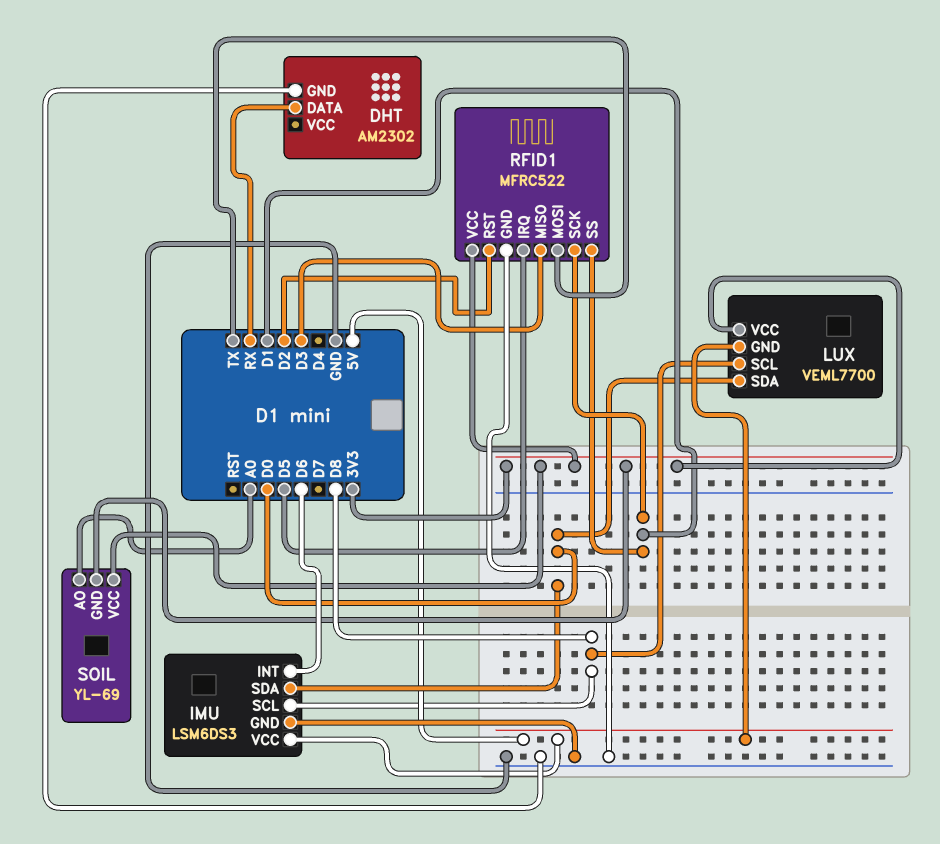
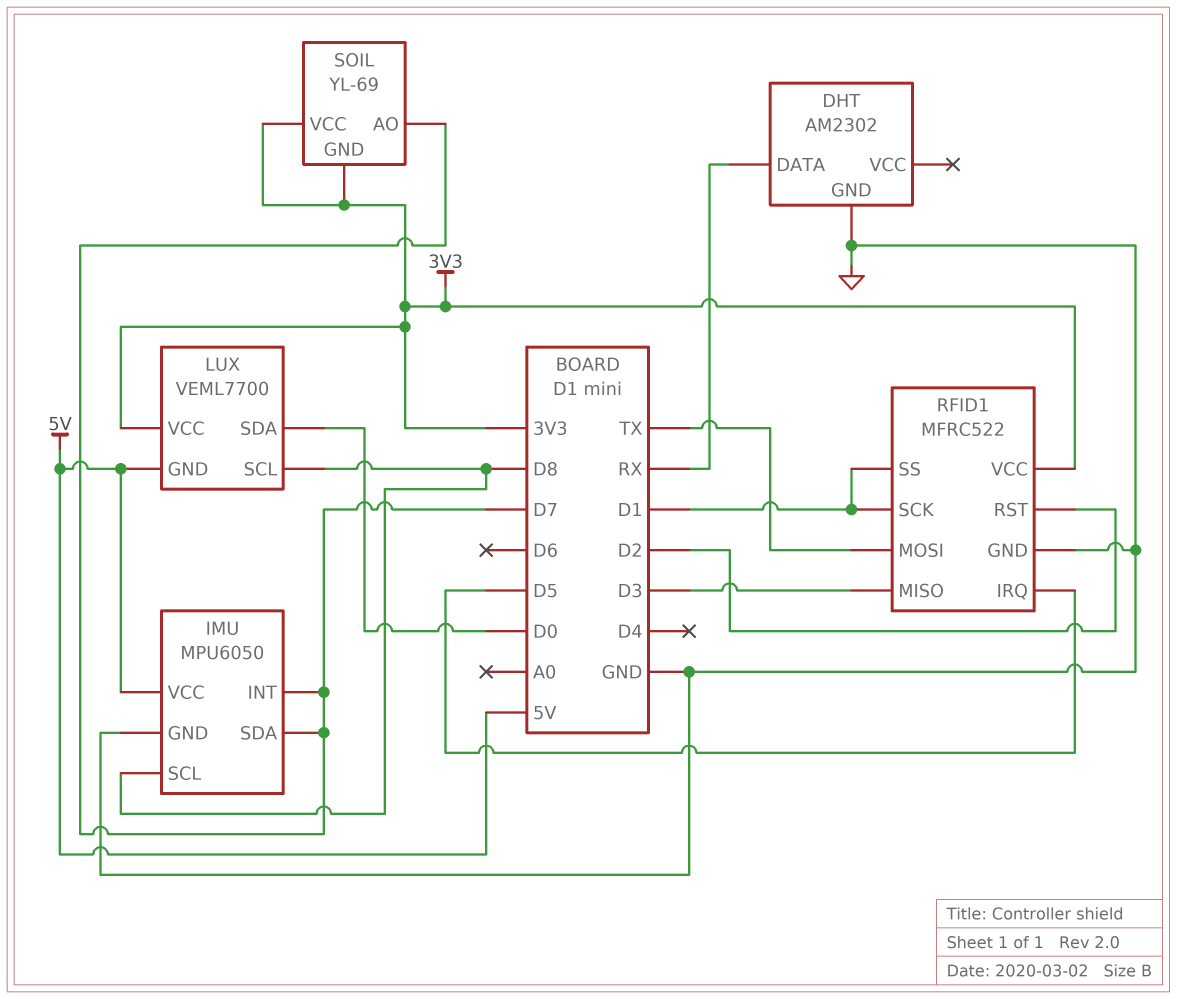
IMU: LSM6DS3 -> MPU6050
IMU pin INT: D6 -> D7
IMU pin SDA: D0 -> D7
SOIL pin AO: A0 -> D7

